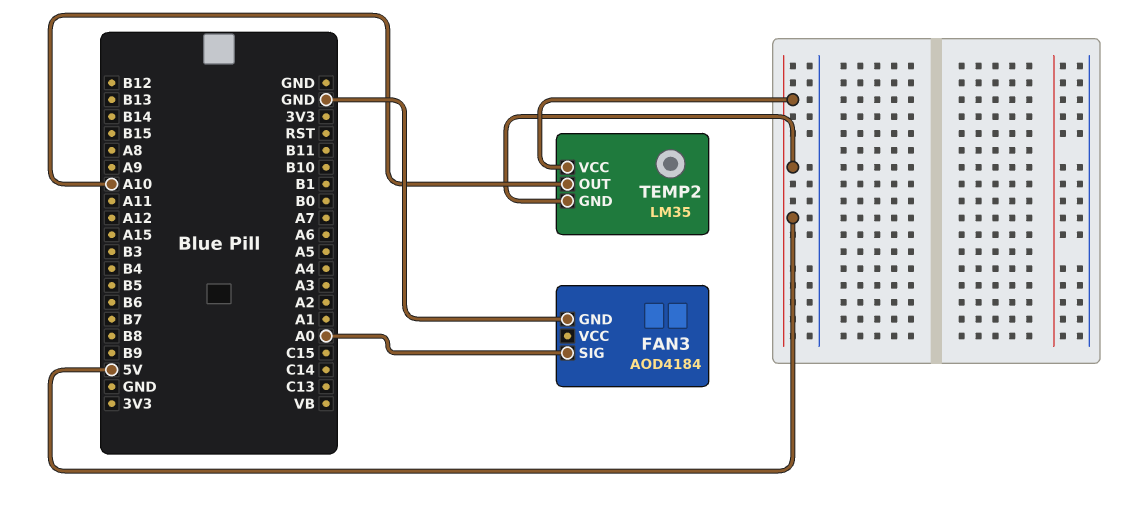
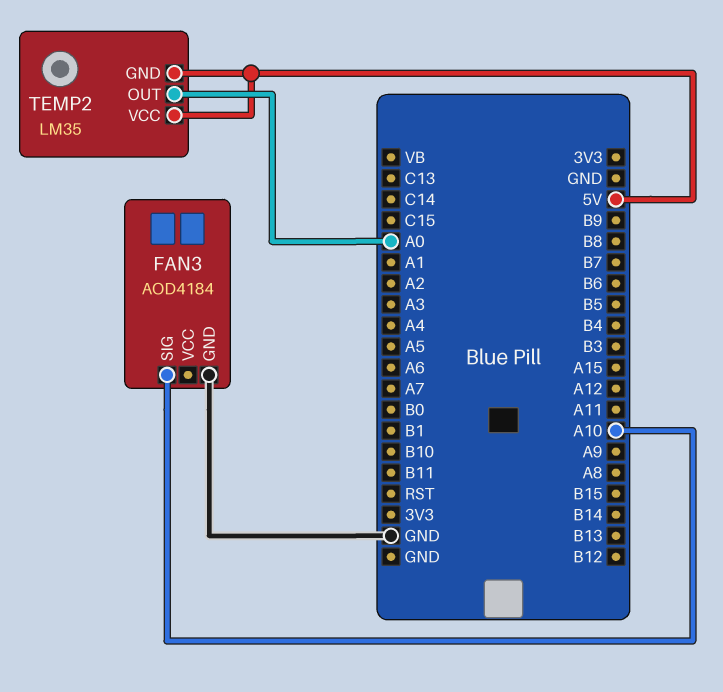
FAN3 pin SIG: A0 -> A10
TEMP2 pin OUT: A10 -> A0

